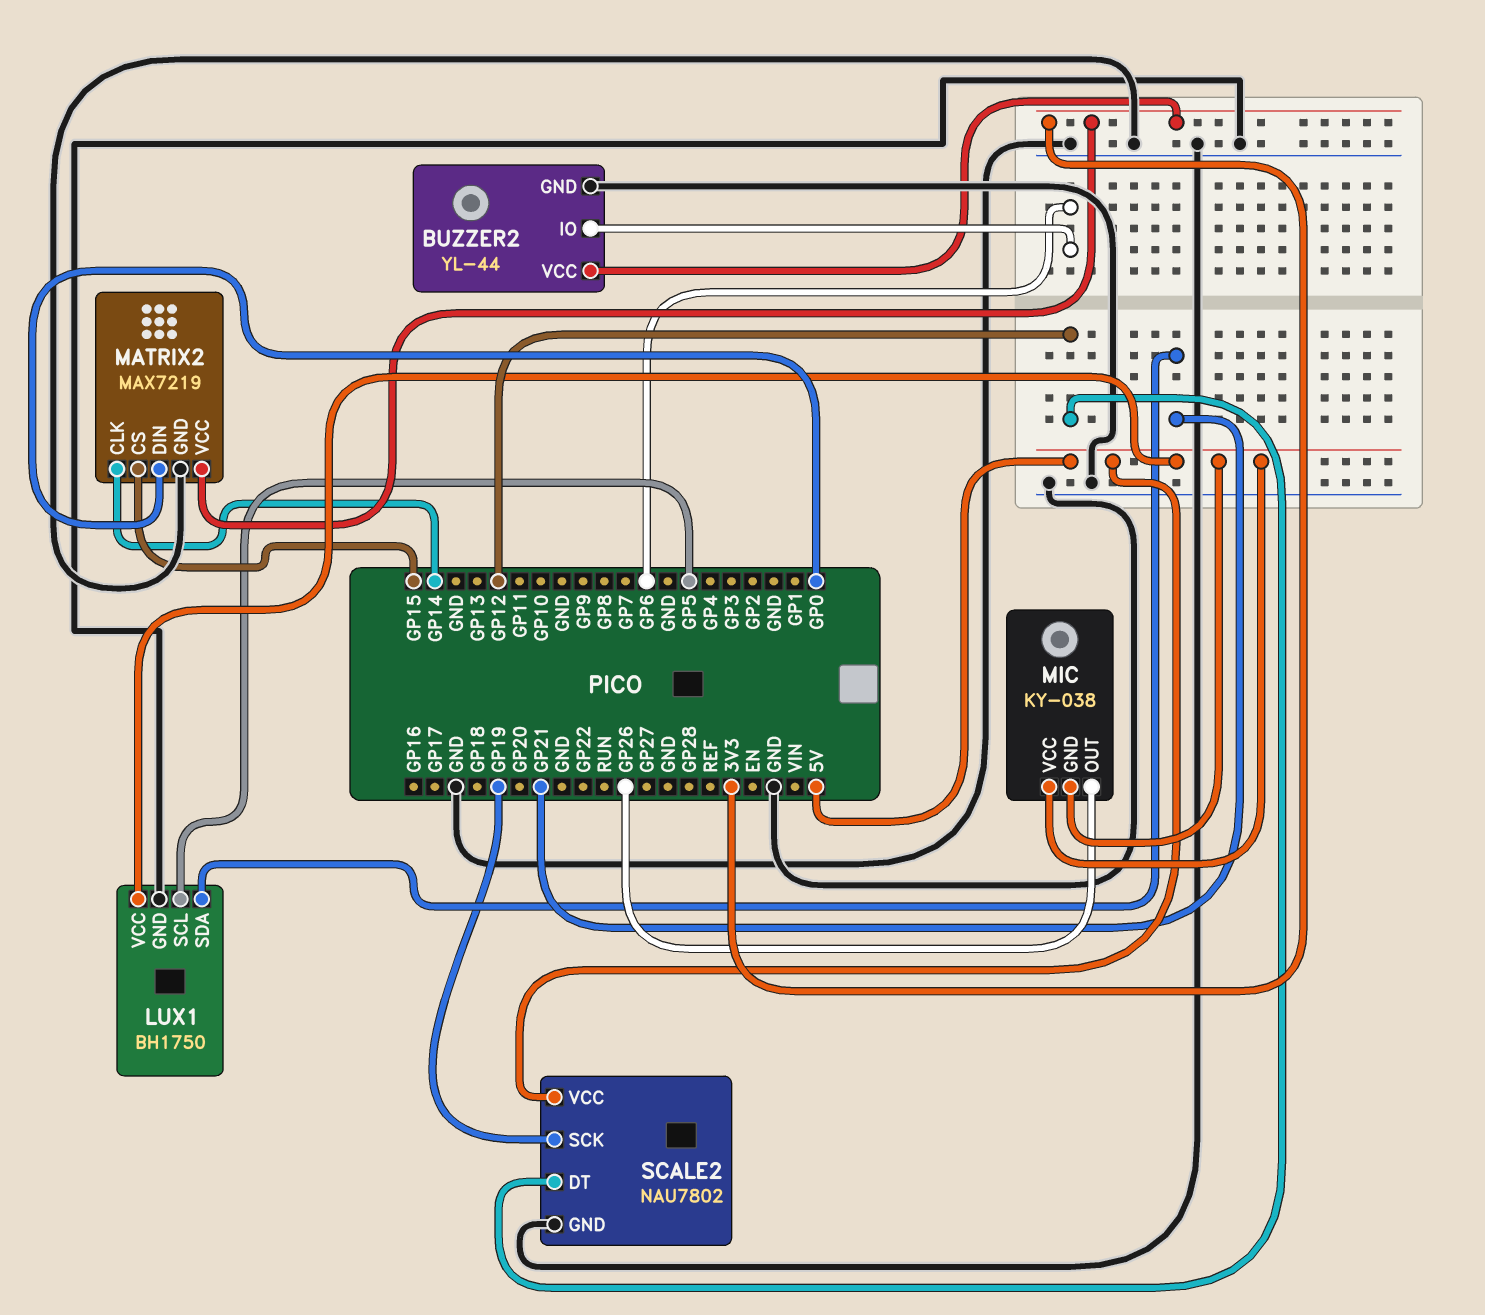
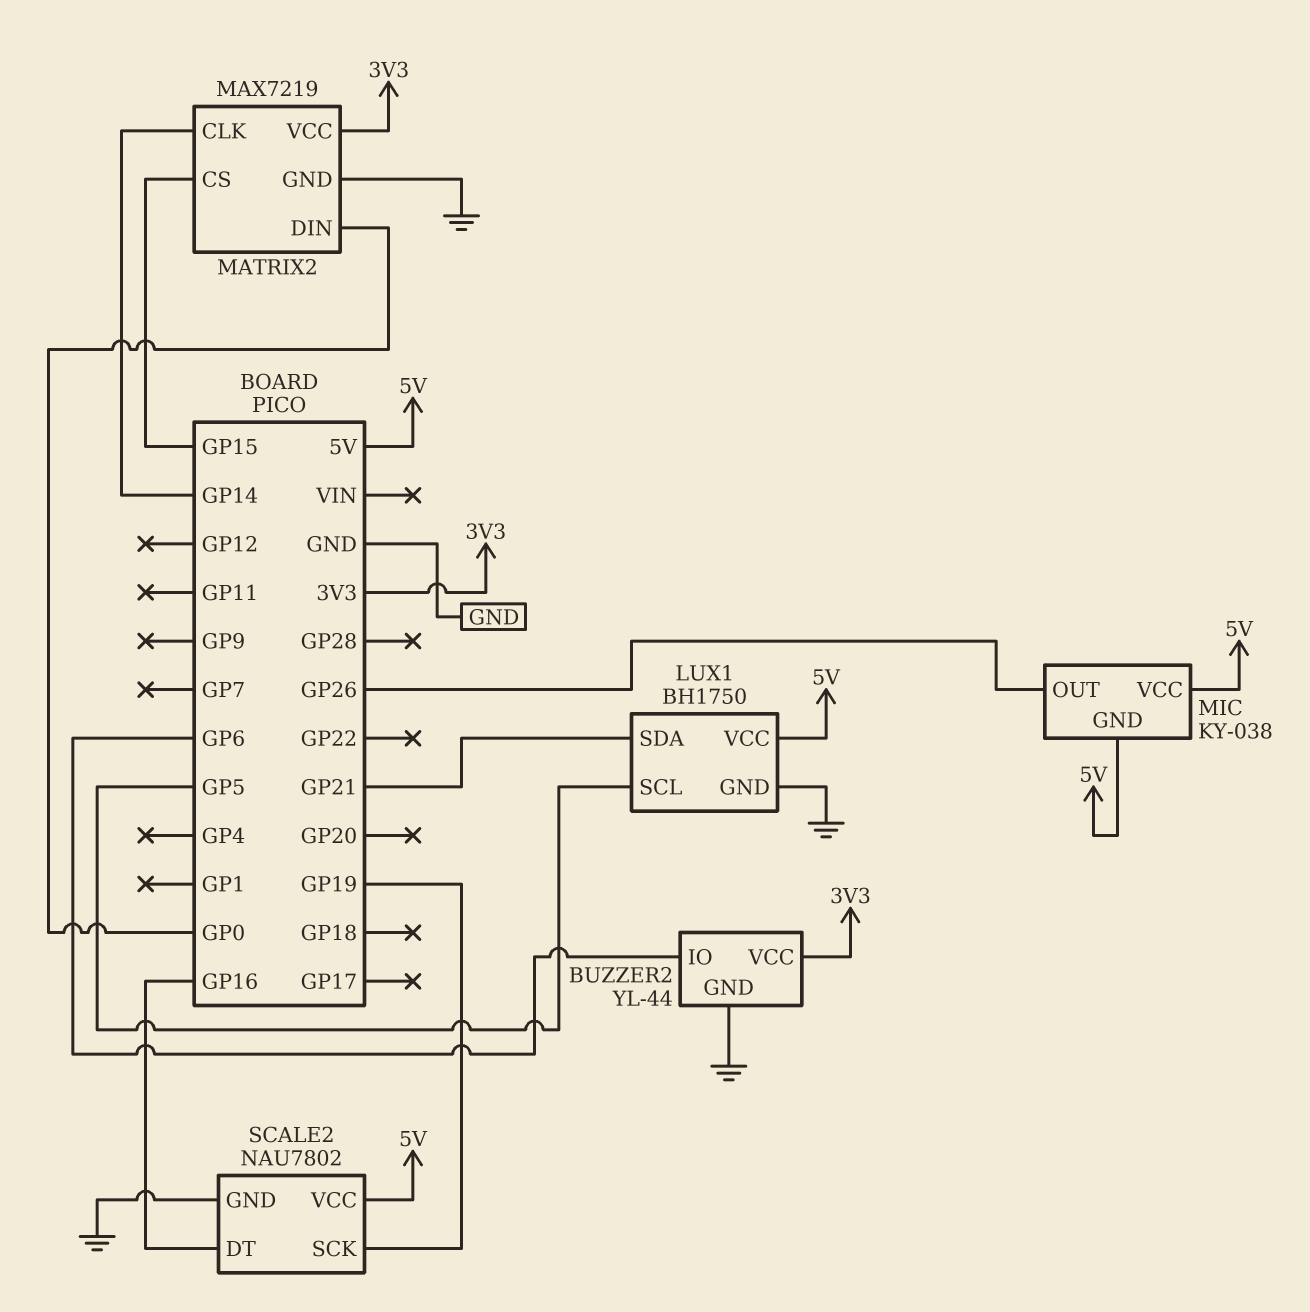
SCALE2 pin DT: GP12 -> GP16

